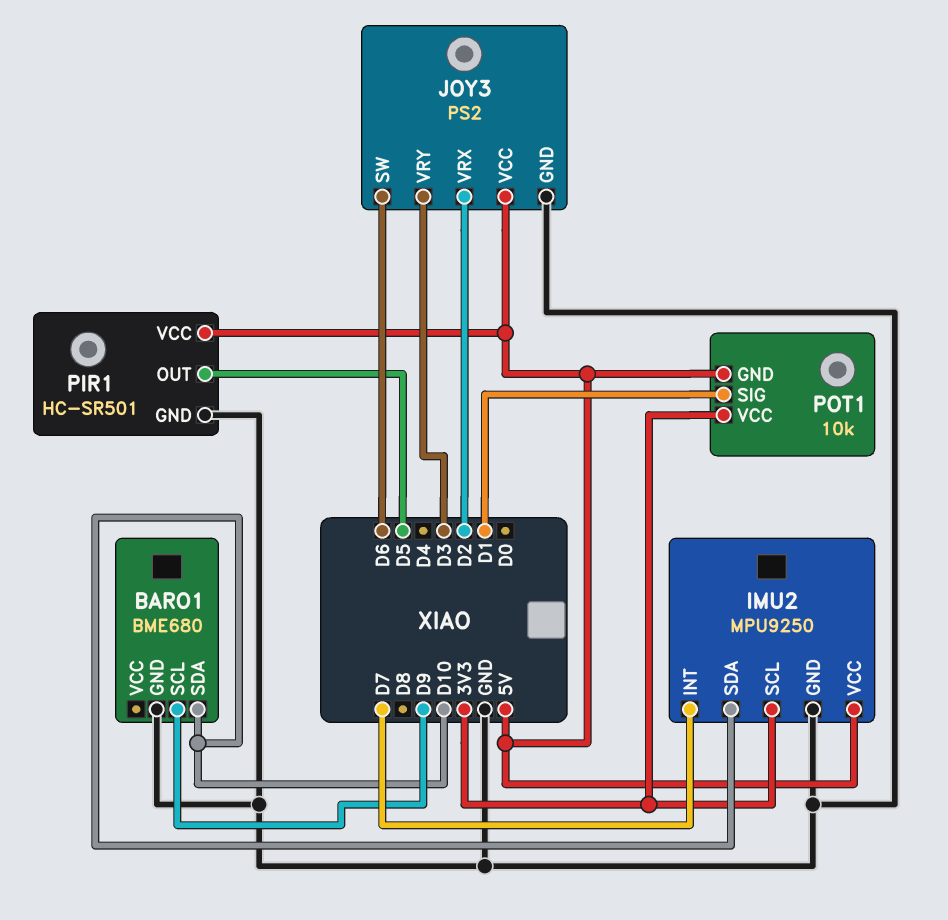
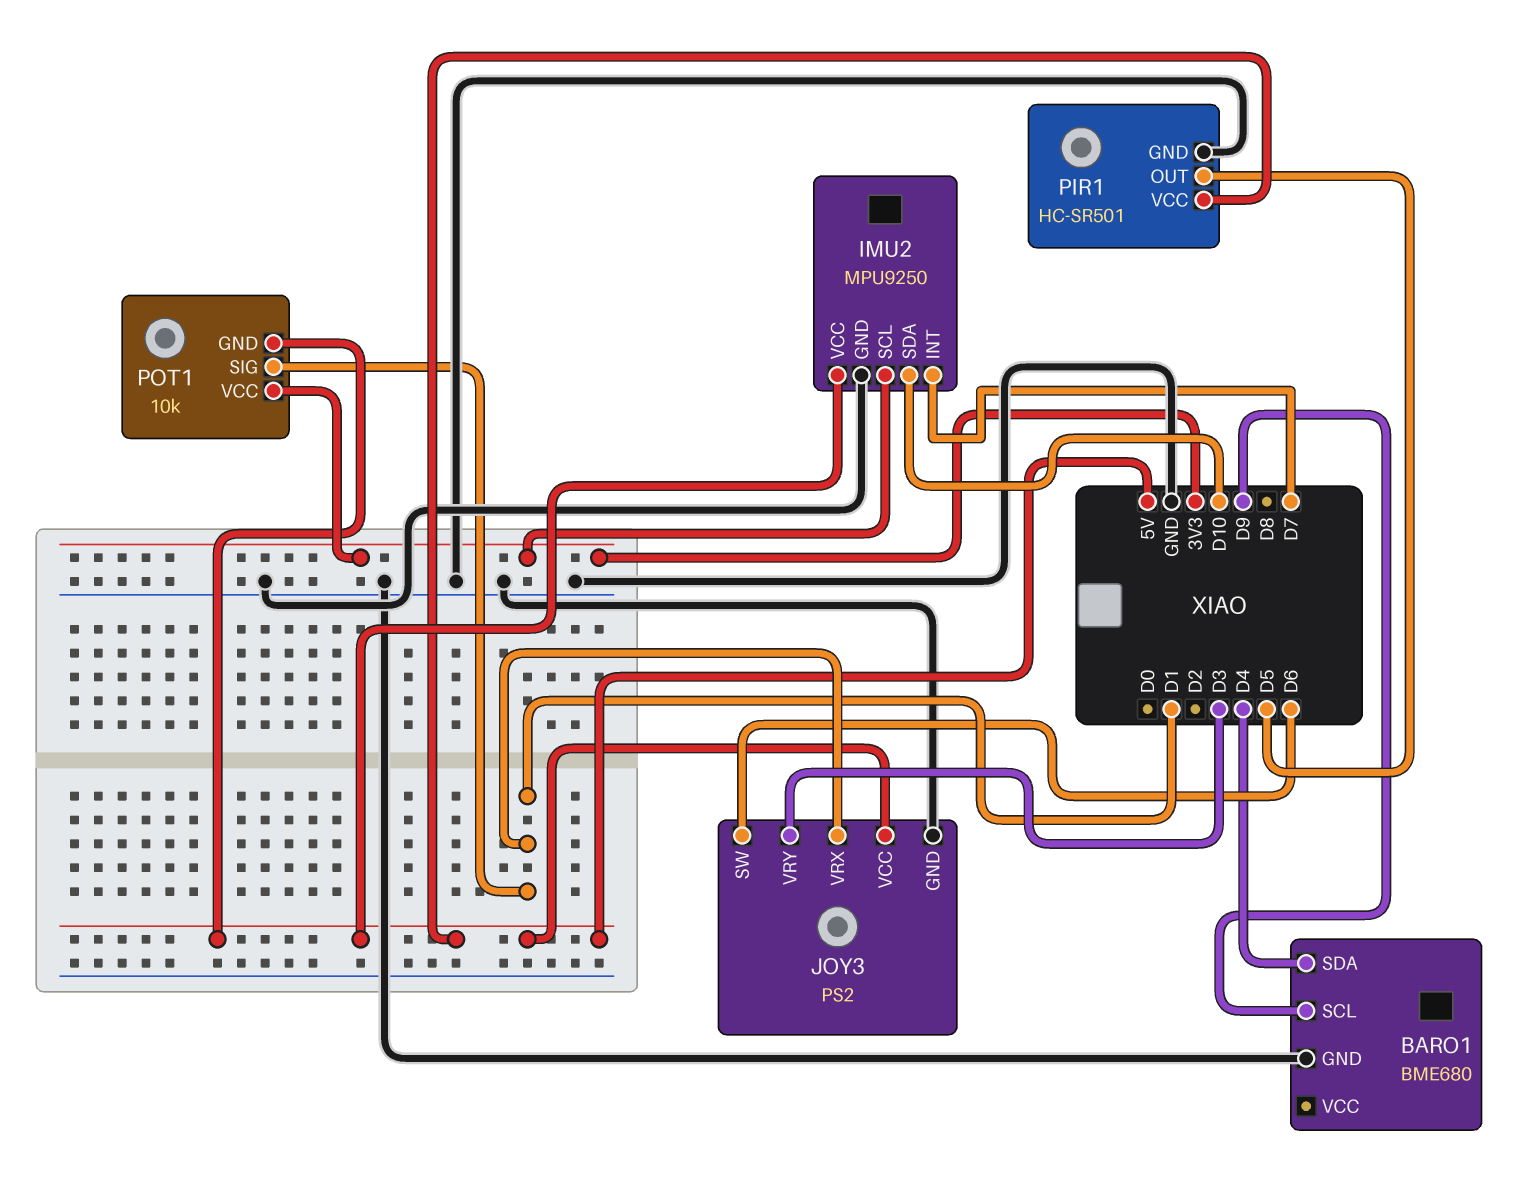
BARO1 pin SDA: D10 -> D4
JOY3 pin VRX: D2 -> D1

